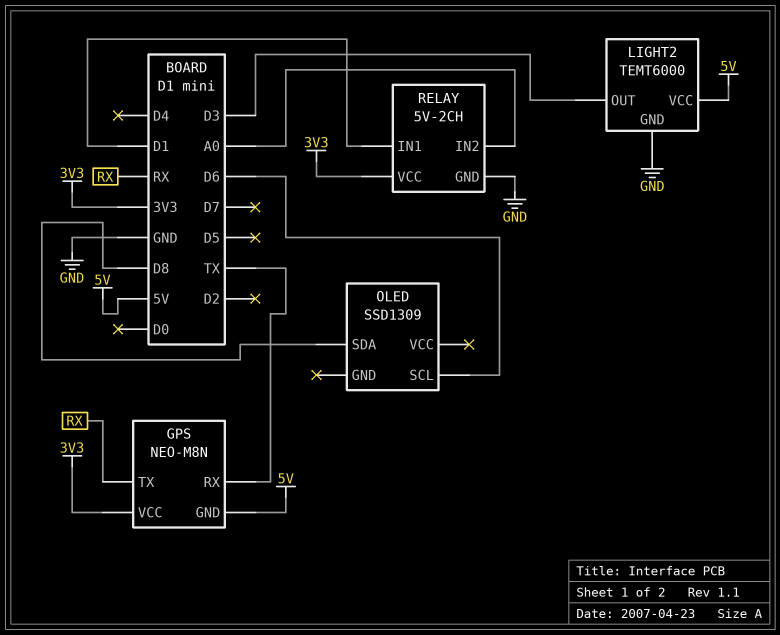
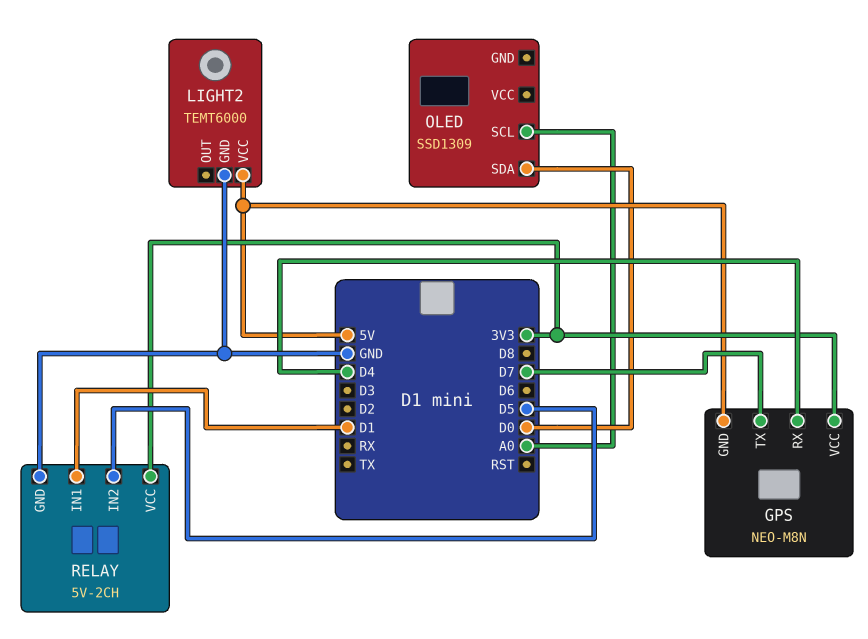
GPS pin RX: TX -> D4
GPS pin TX: RX -> D7
LIGHT2 pin OUT: D3 -> none
OLED pin SCL: D6 -> A0
OLED pin SDA: D8 -> D0
RELAY pin IN2: A0 -> D5

